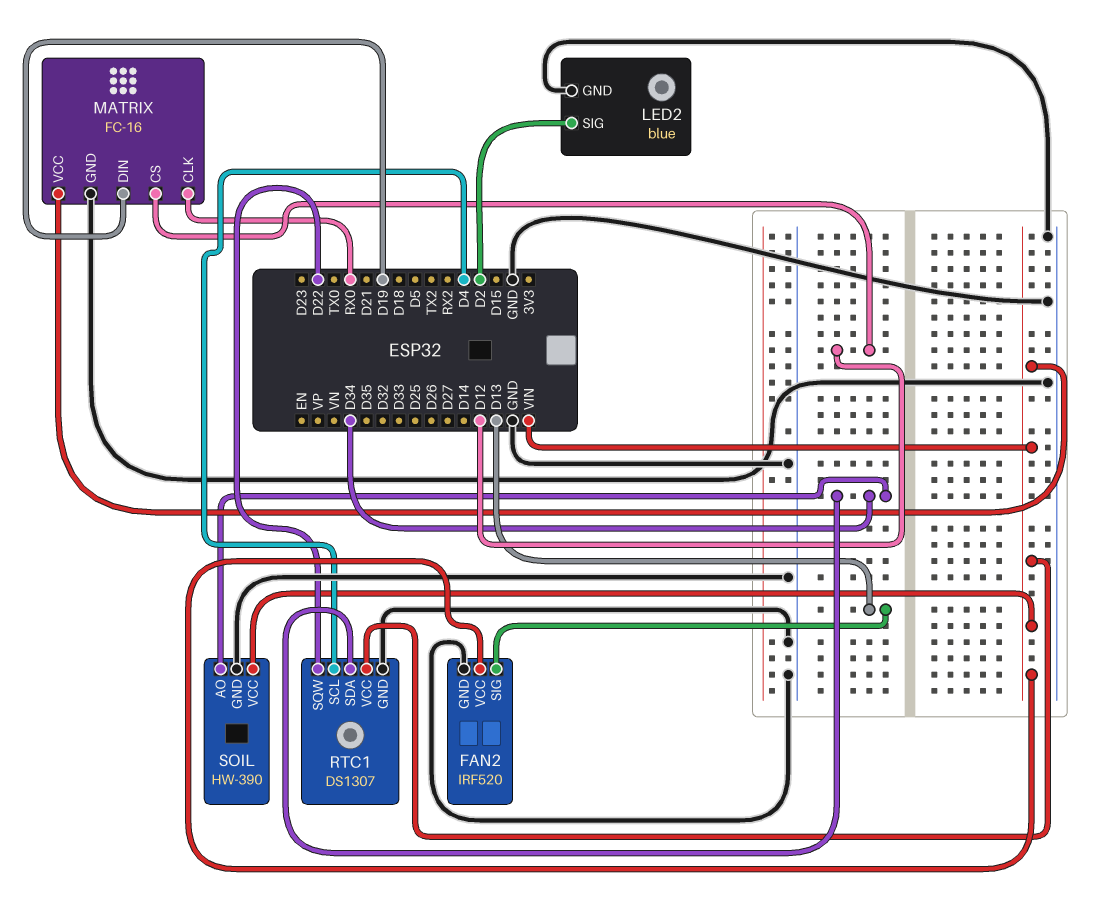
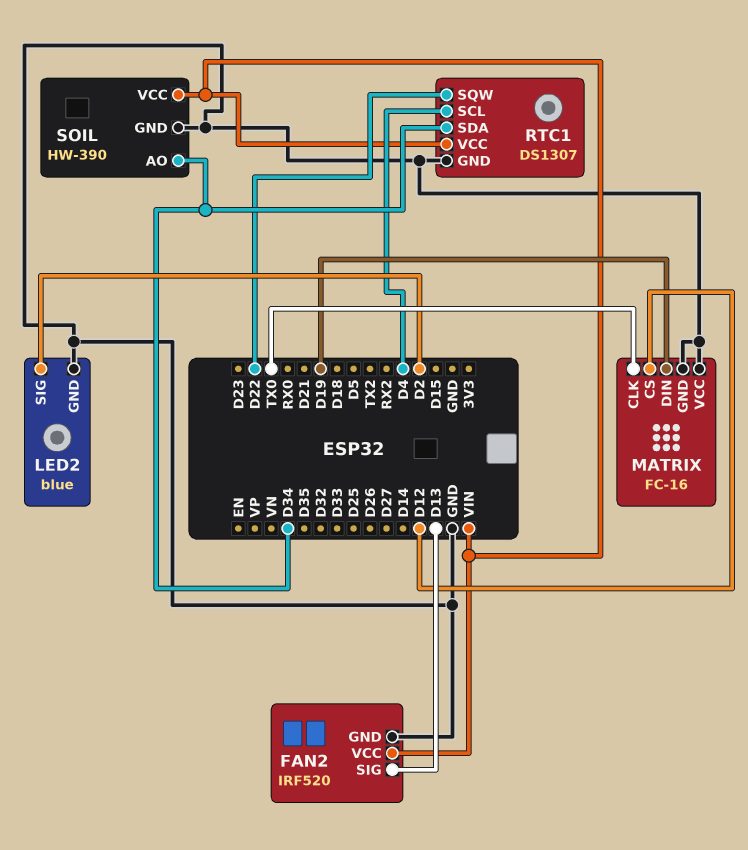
MATRIX pin CLK: RX0 -> TX0
MATRIX pin VCC: VIN -> GND

